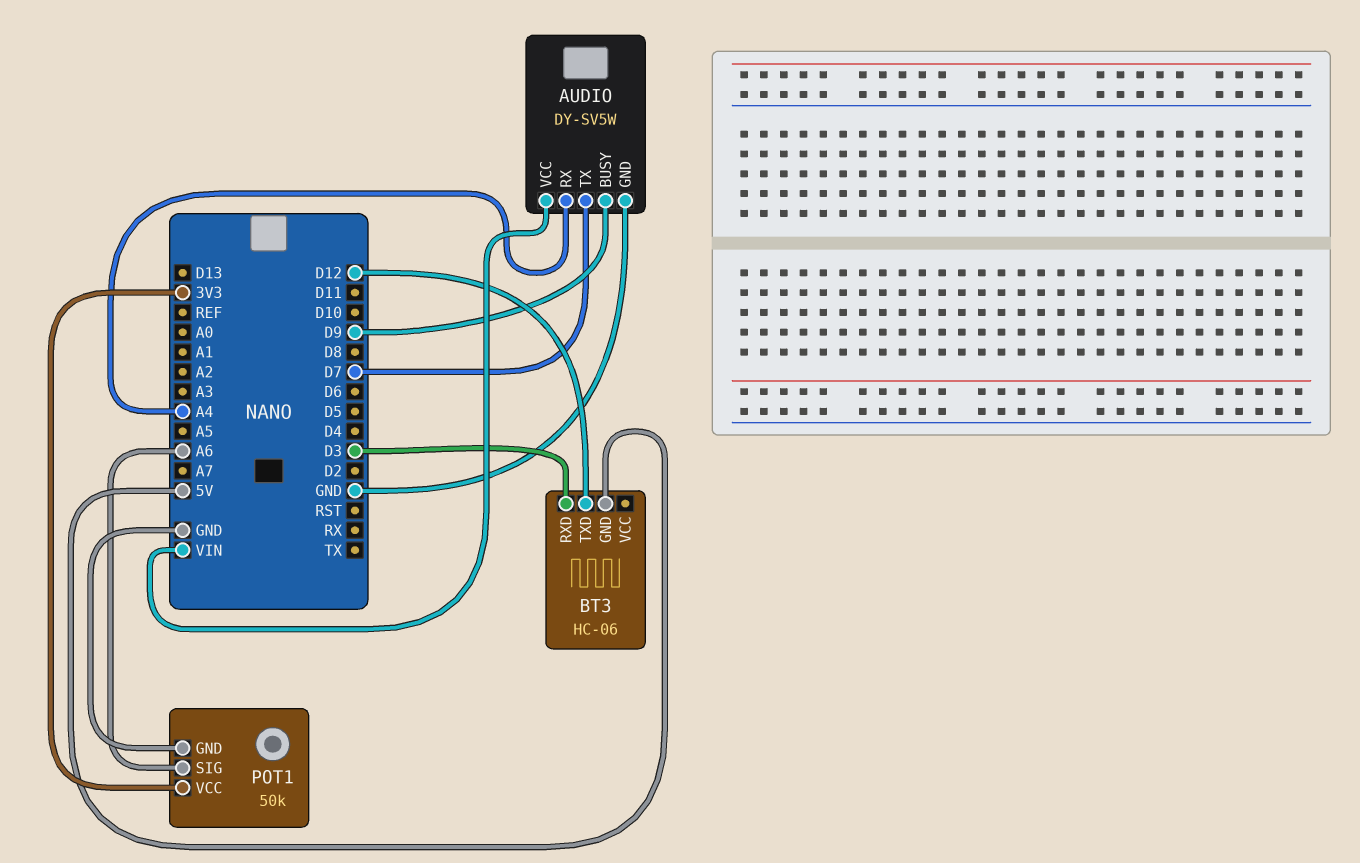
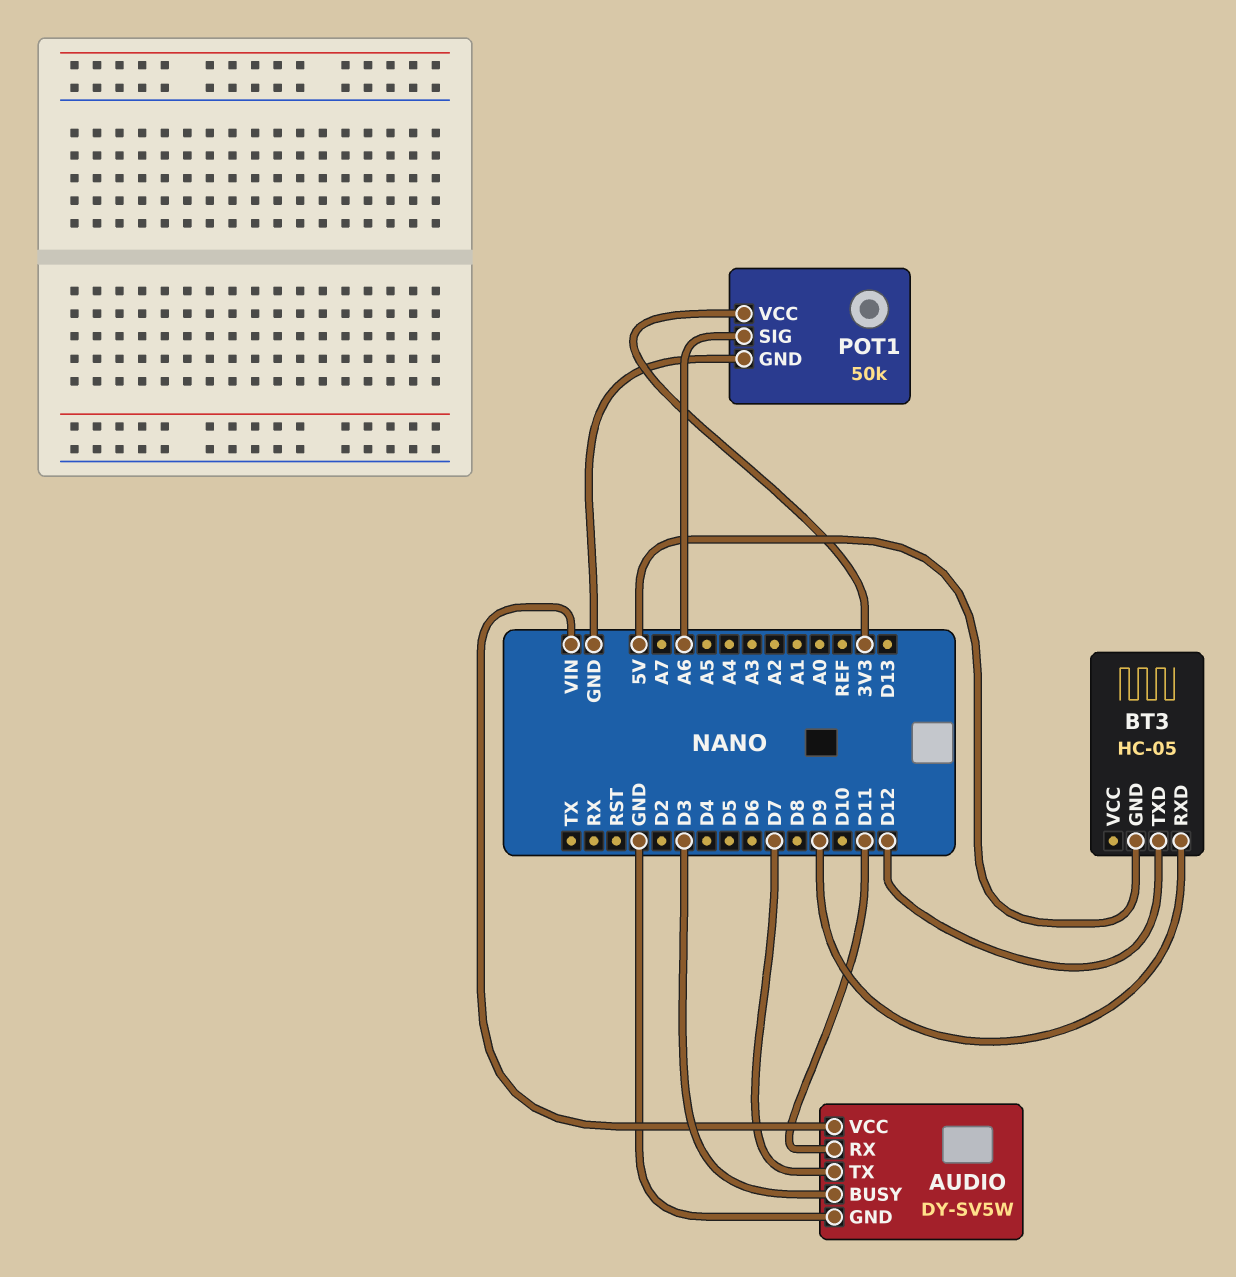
AUDIO pin BUSY: D9 -> D3
AUDIO pin RX: A4 -> D11
BT3: HC-06 -> HC-05
BT3 pin RXD: D3 -> D9

